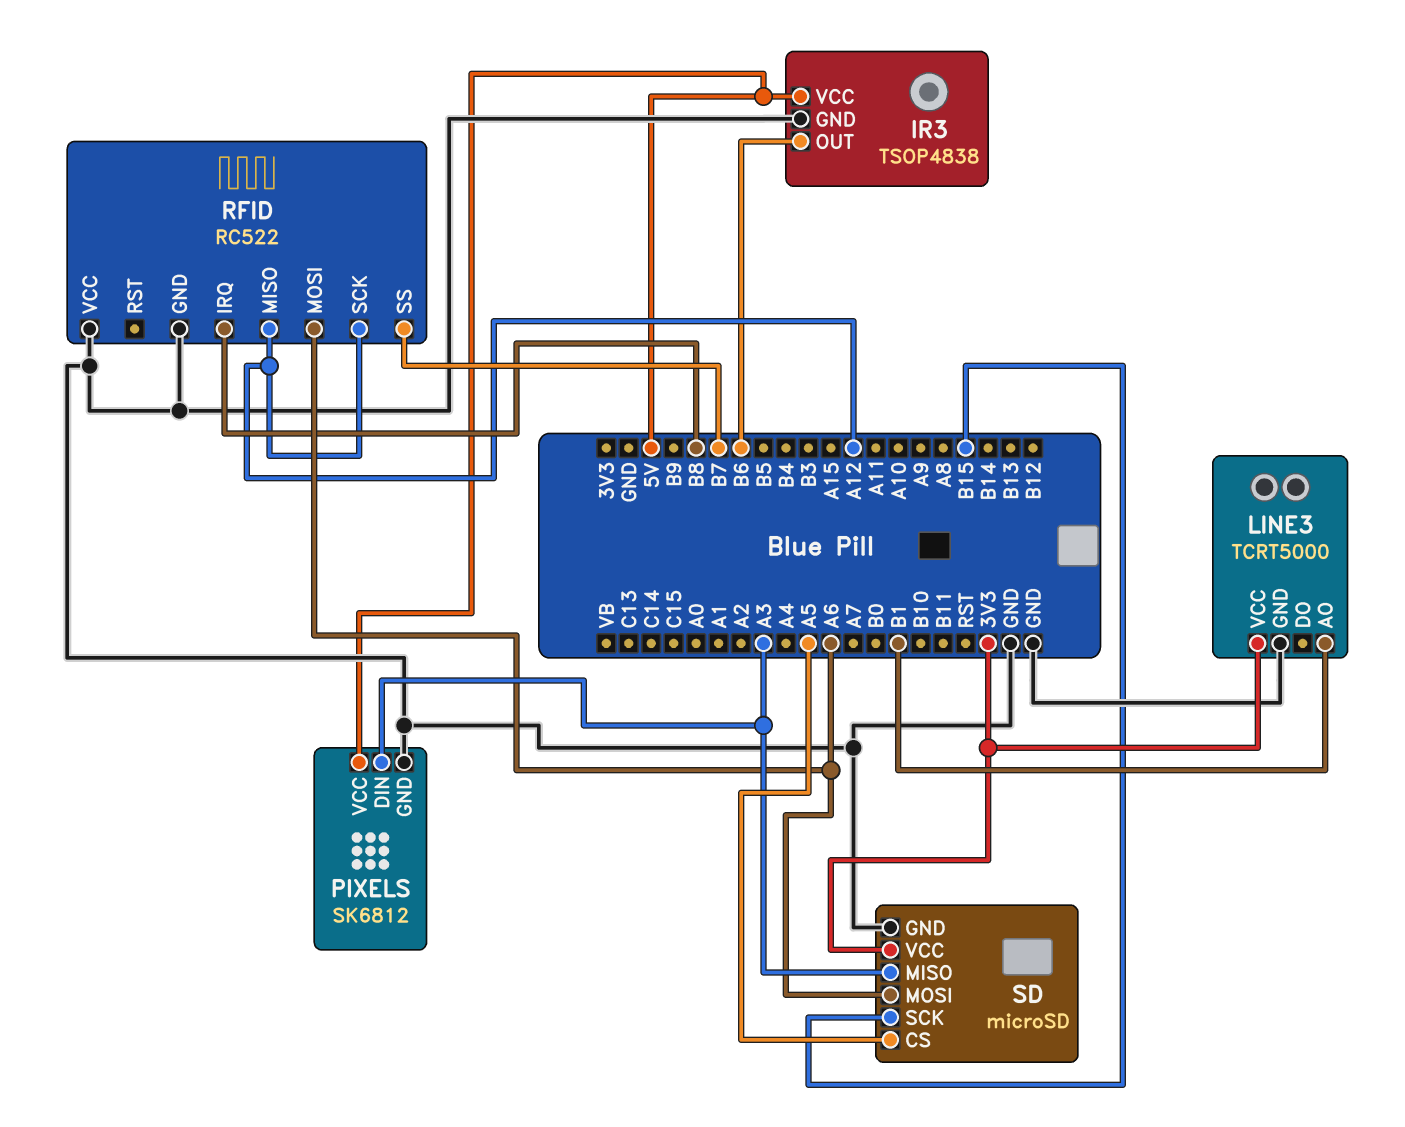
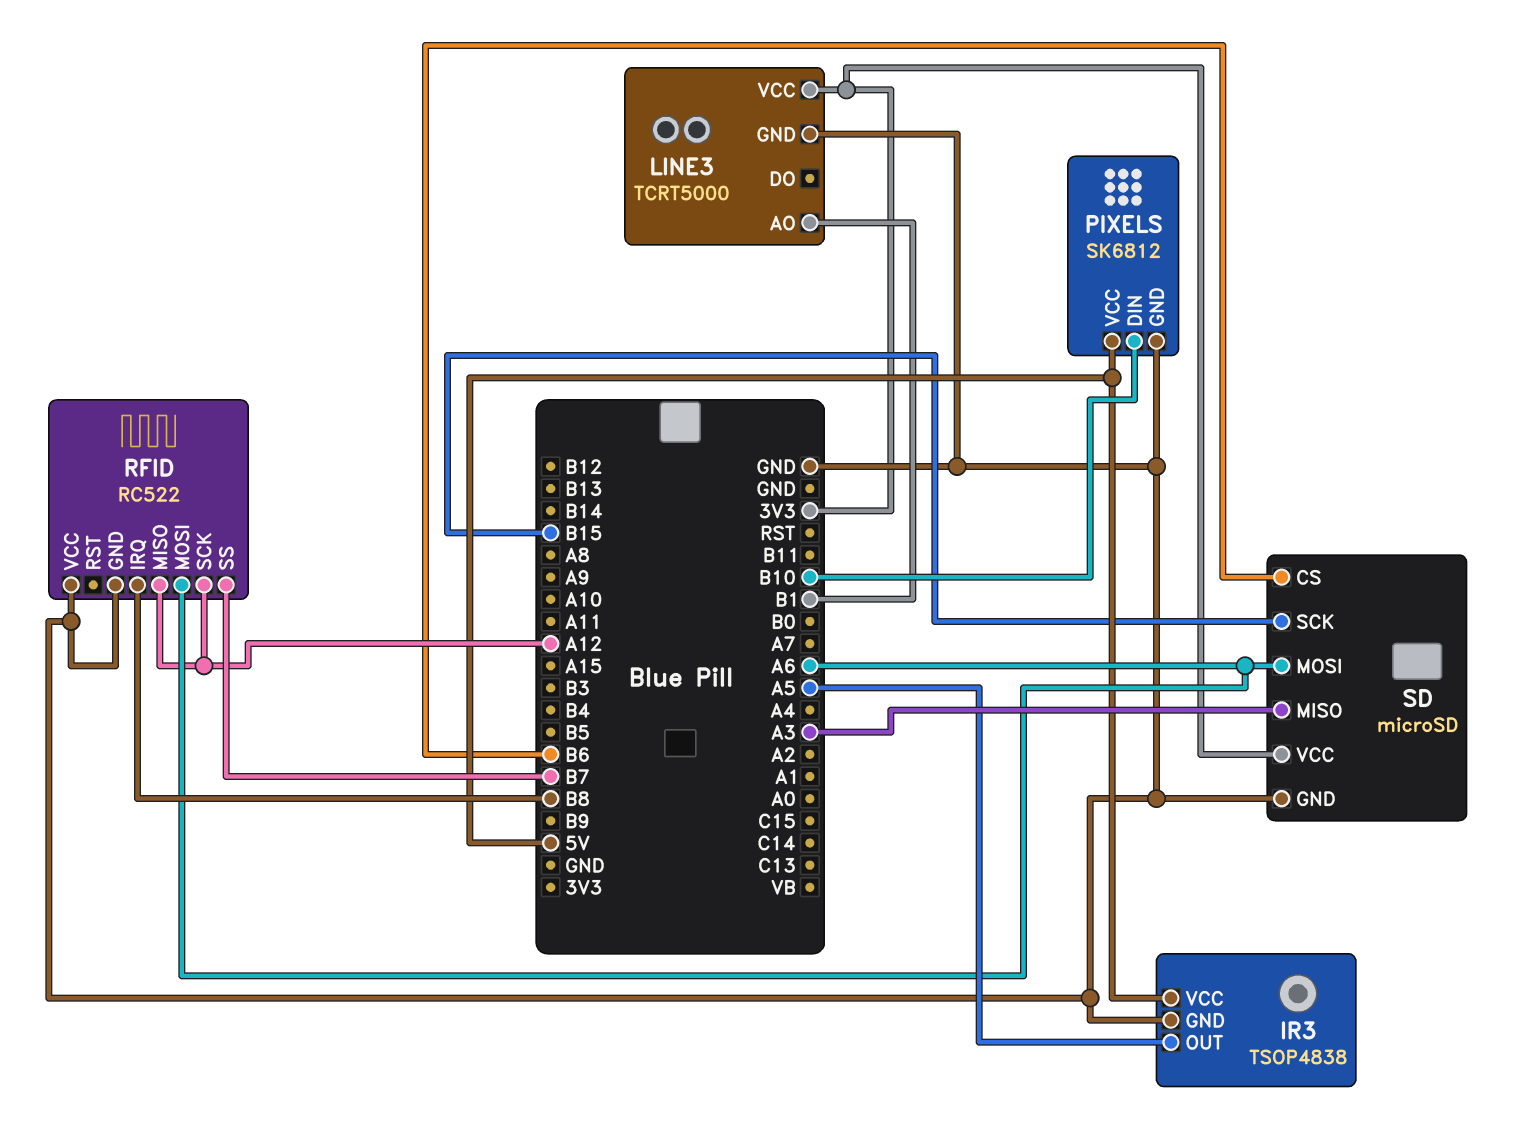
IR3 pin OUT: B6 -> A5
PIXELS pin DIN: A3 -> B10
SD pin CS: A5 -> B6

